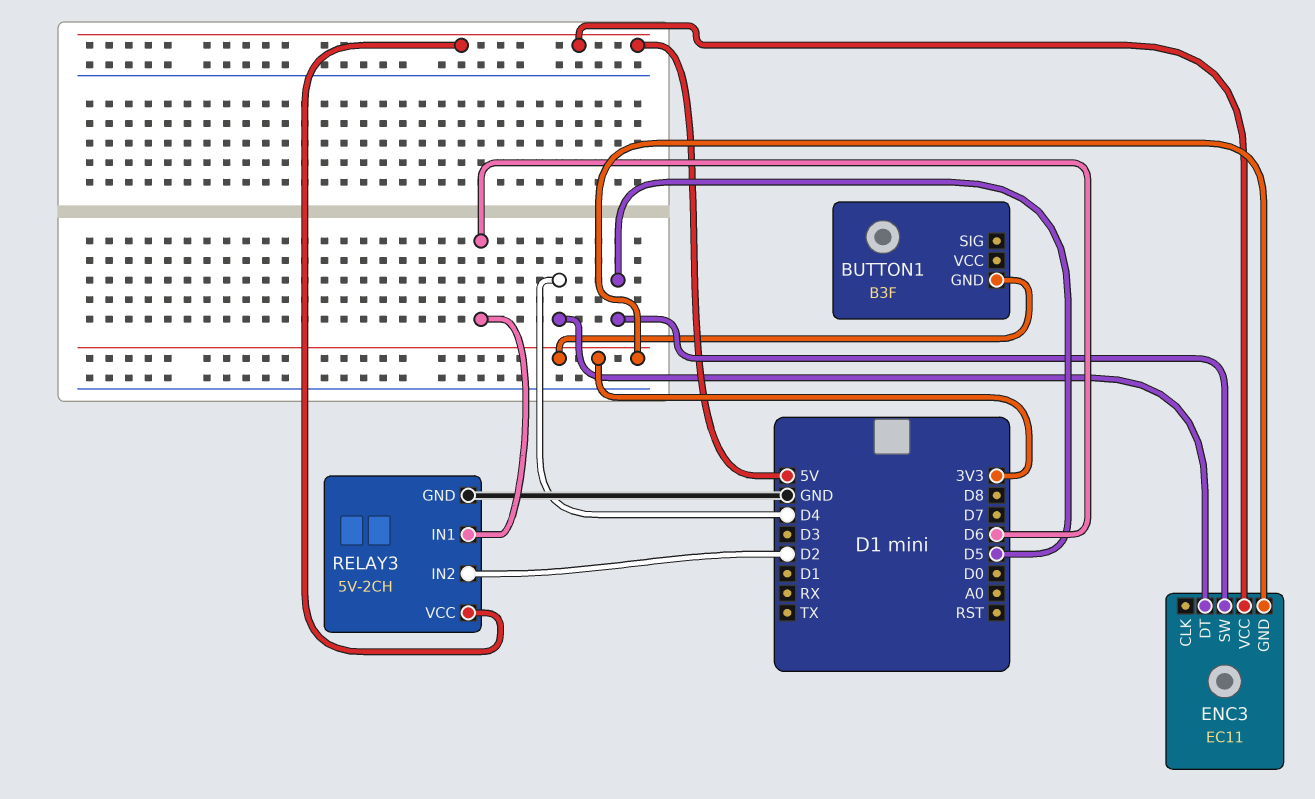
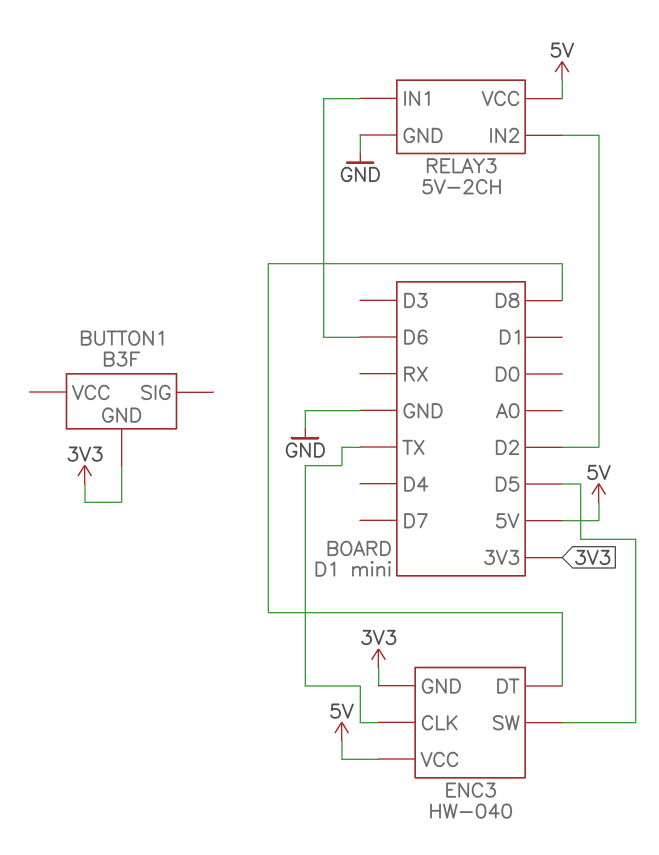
ENC3: EC11 -> HW-040
ENC3 pin CLK: none -> TX
ENC3 pin DT: D4 -> D8

